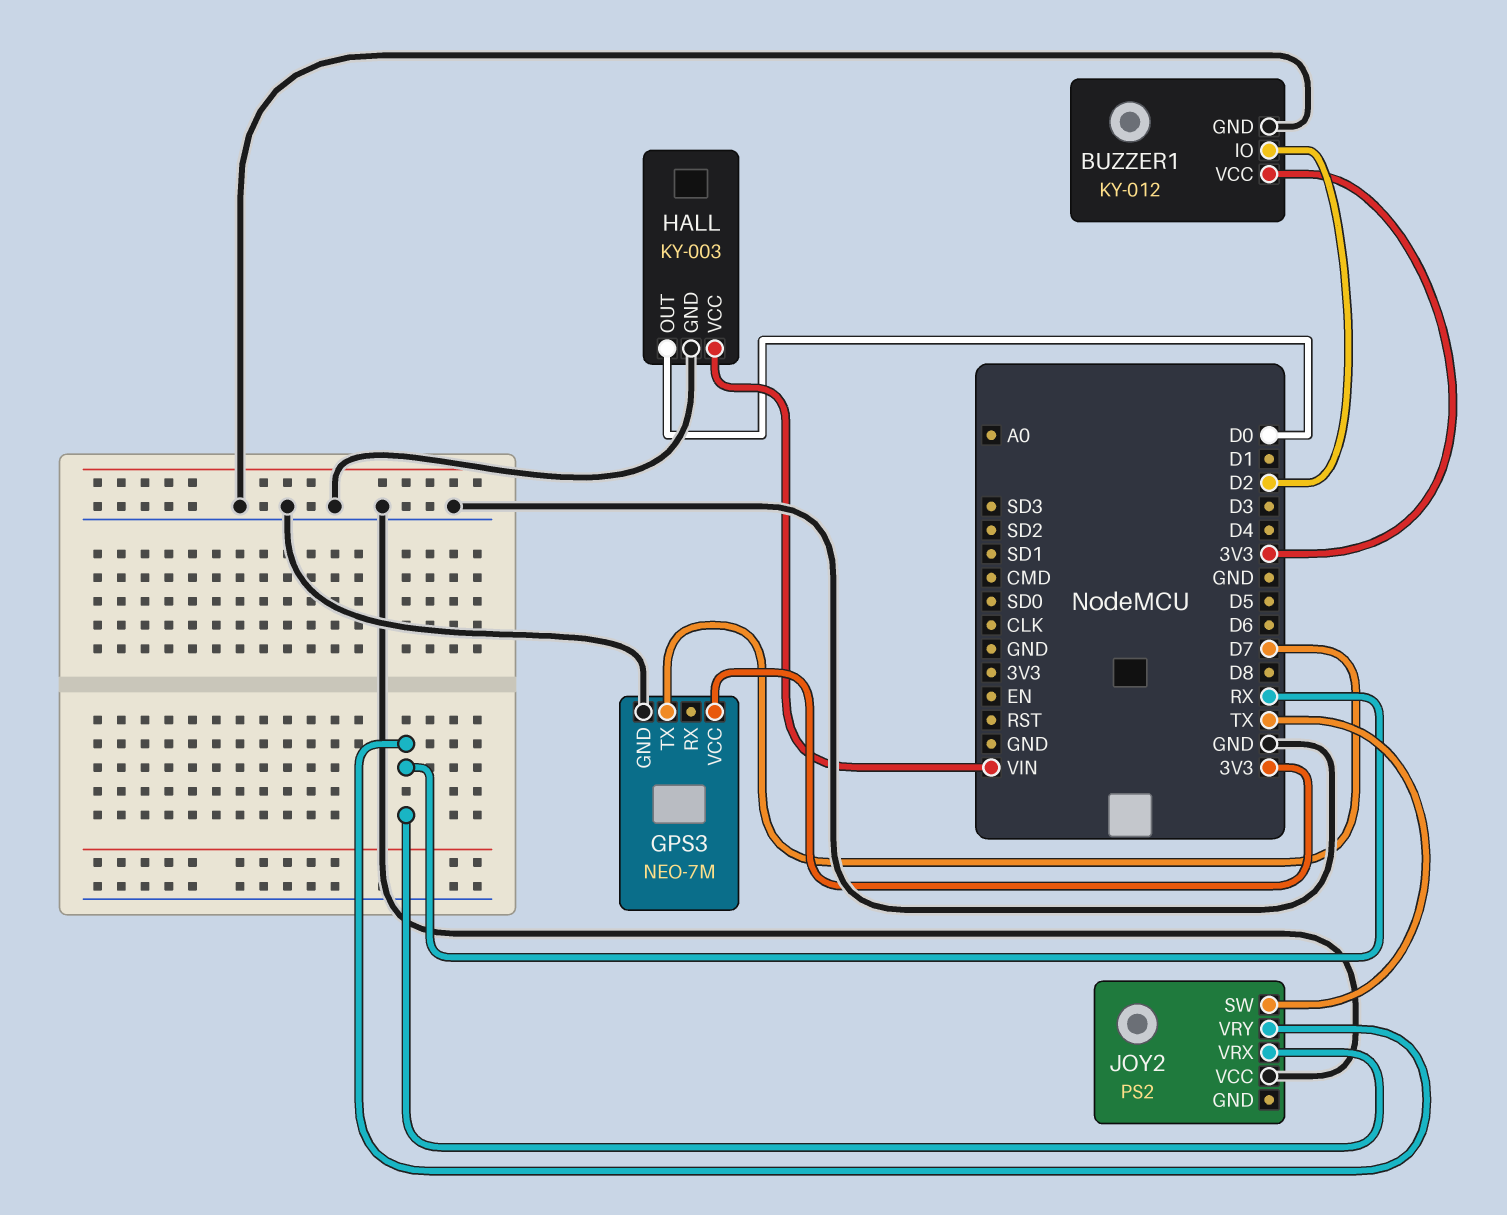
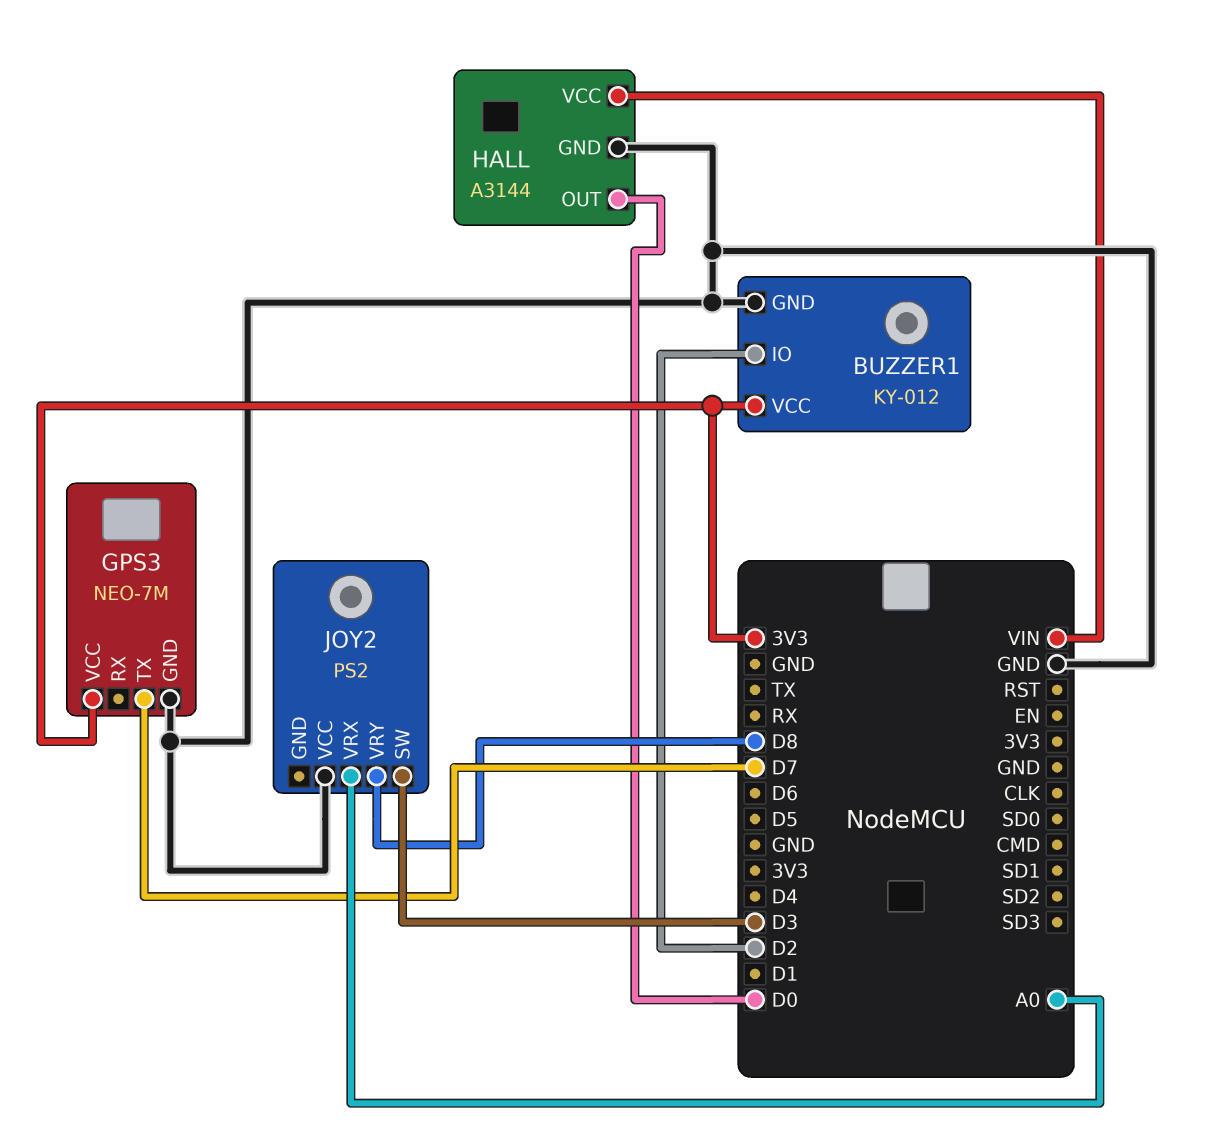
HALL: KY-003 -> A3144
JOY2 pin SW: TX -> D3
JOY2 pin VRX: RX -> A0
JOY2 pin VRY: RX -> D8

